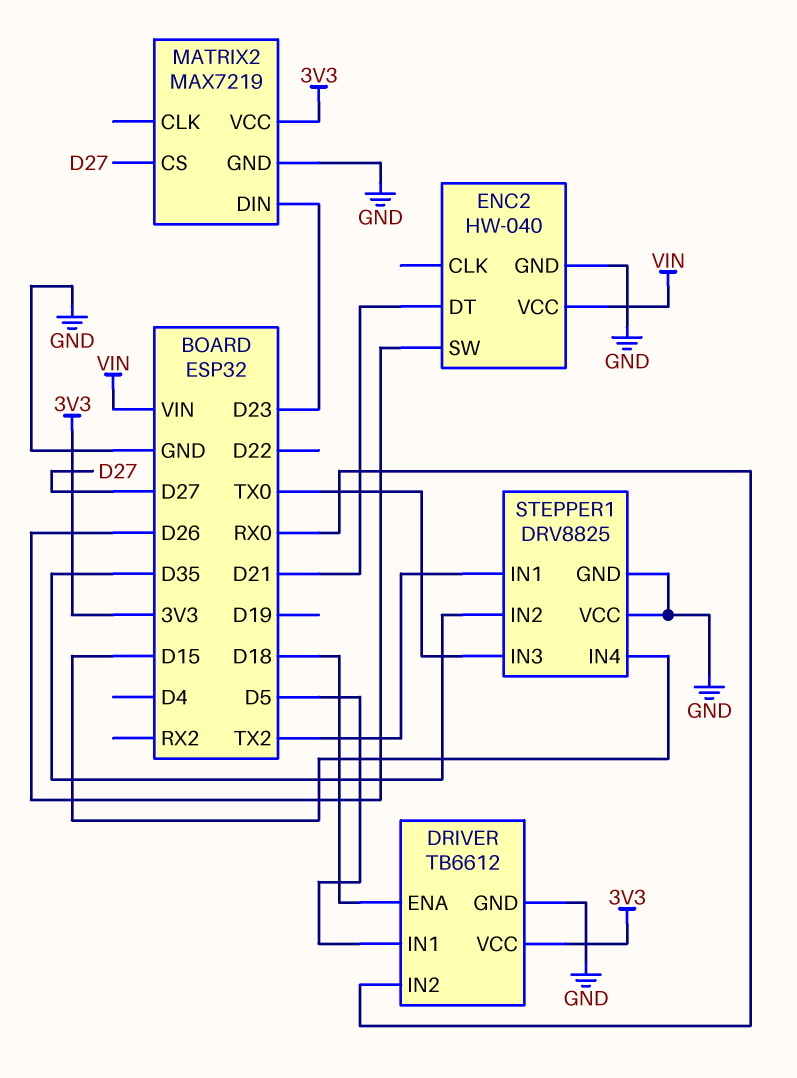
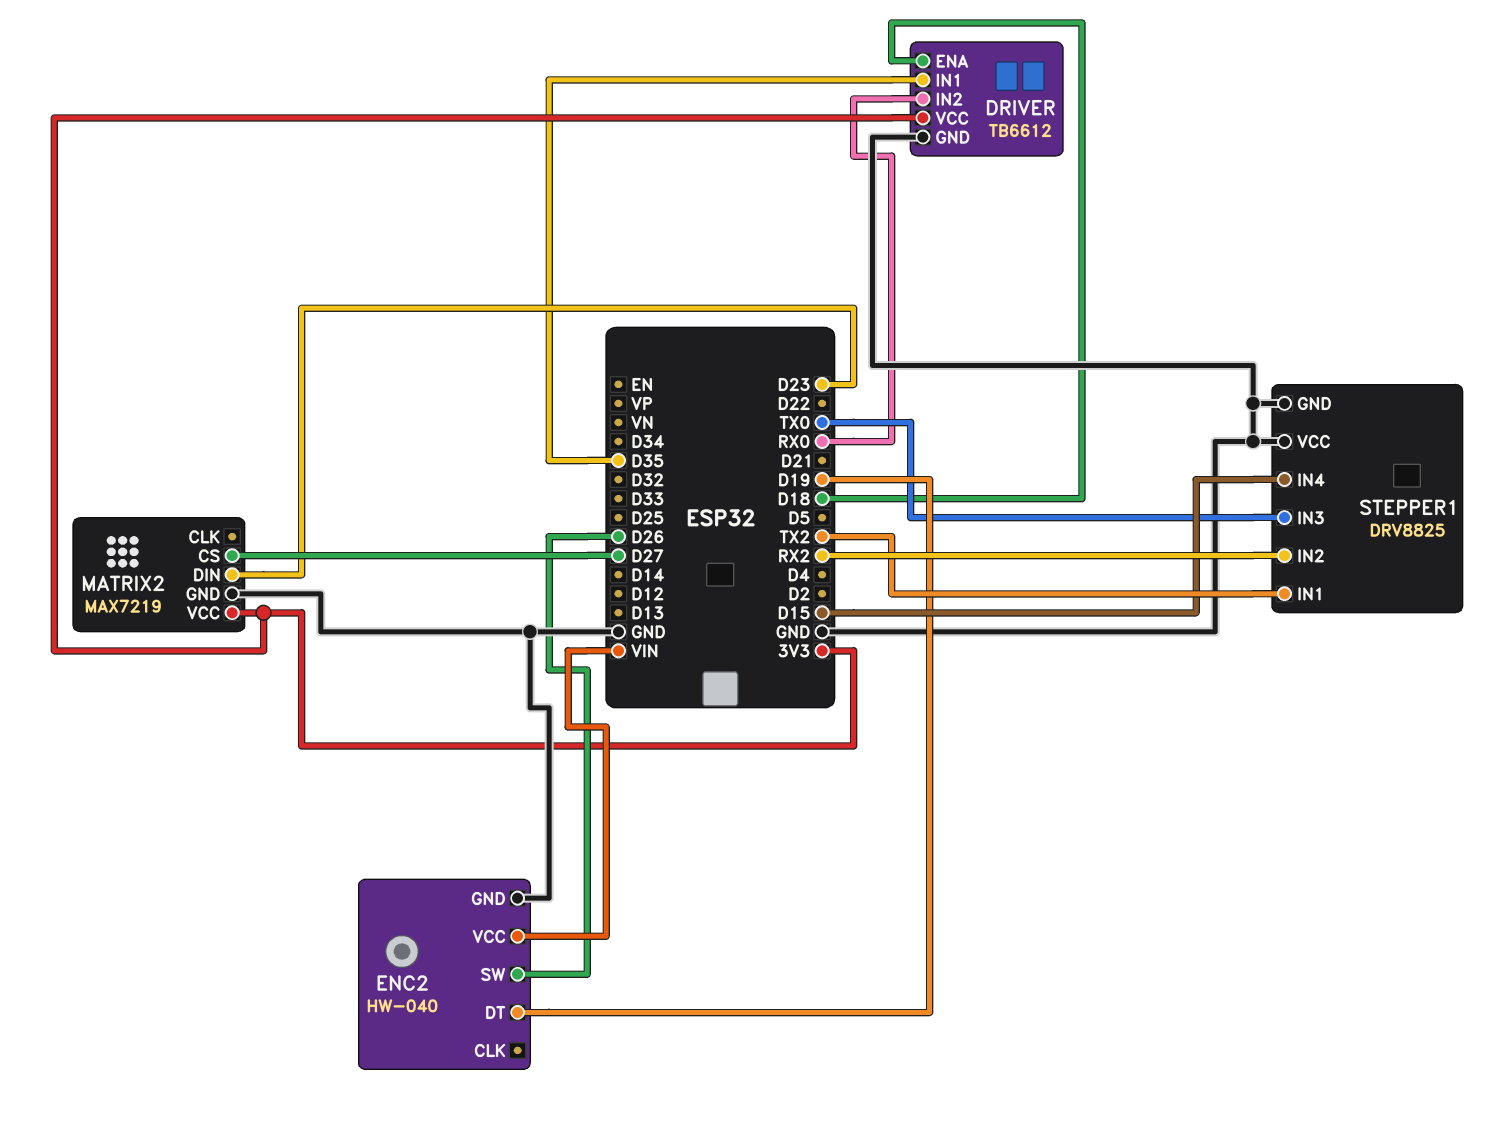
DRIVER pin IN1: D5 -> D35
ENC2 pin DT: D21 -> D19
STEPPER1 pin IN2: D35 -> RX2

